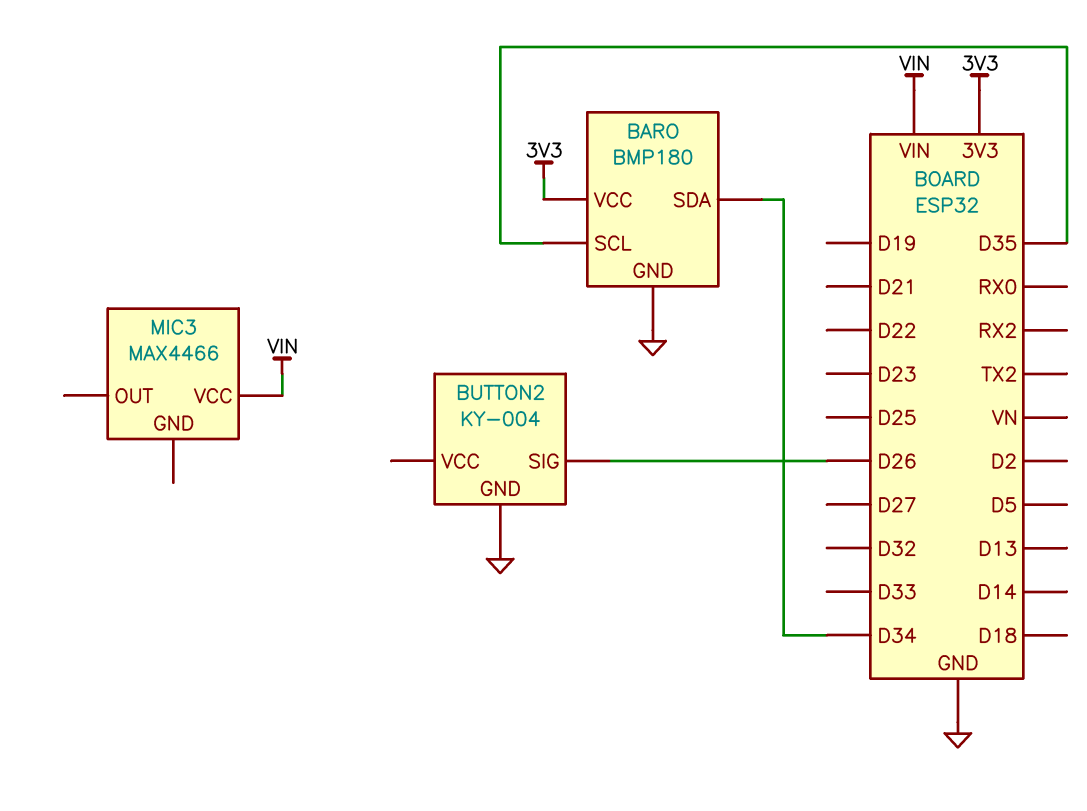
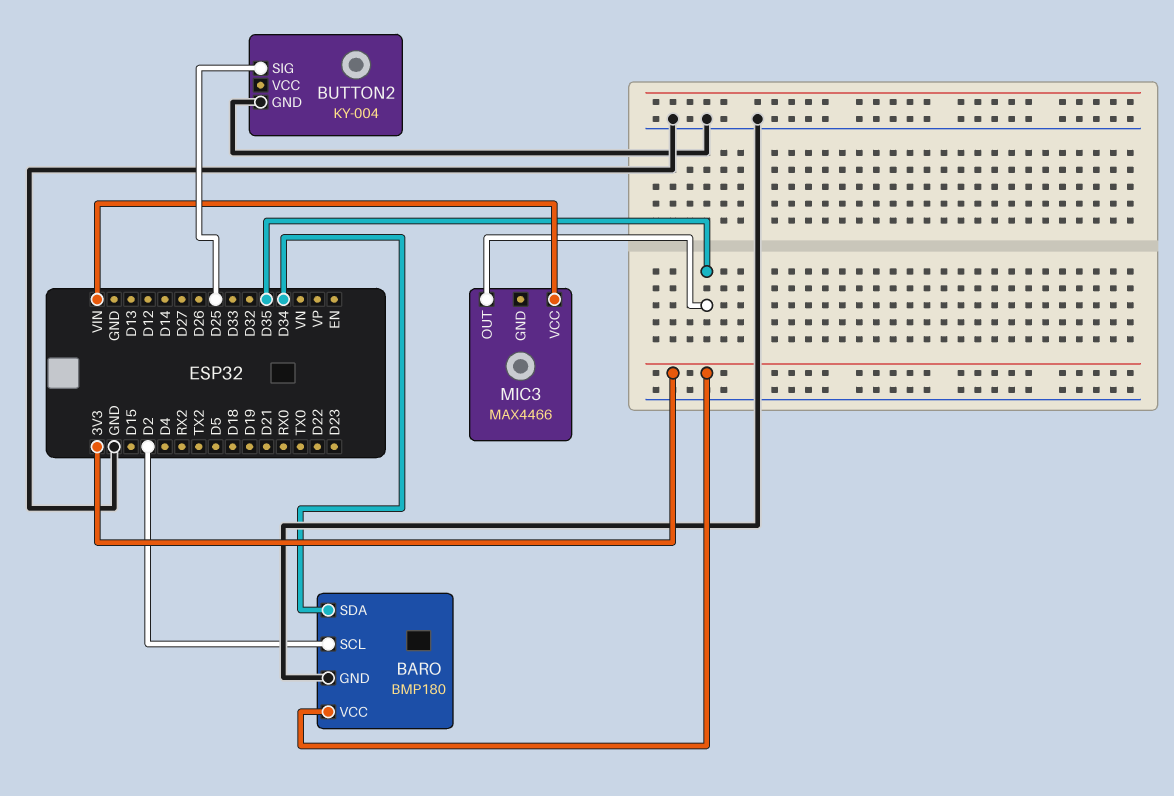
BARO pin SCL: D35 -> D2
BUTTON2 pin SIG: D26 -> D25
MIC3 pin OUT: none -> D35

